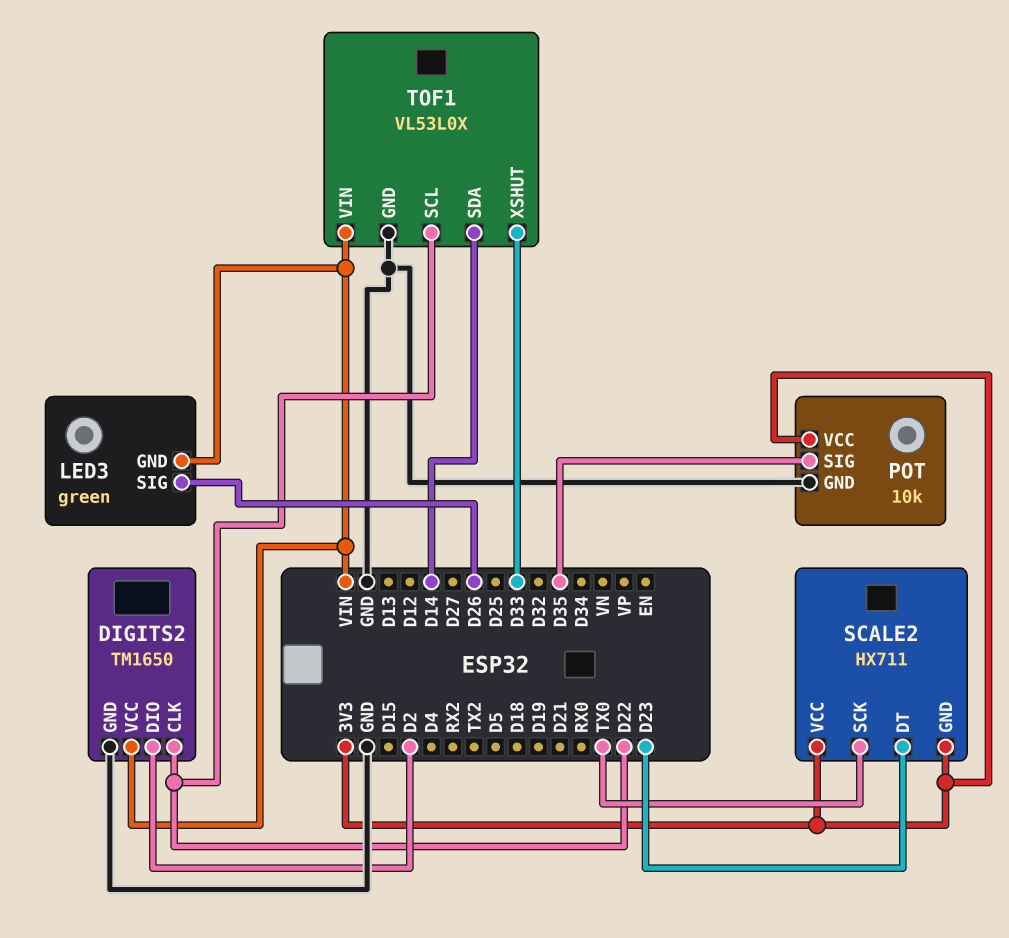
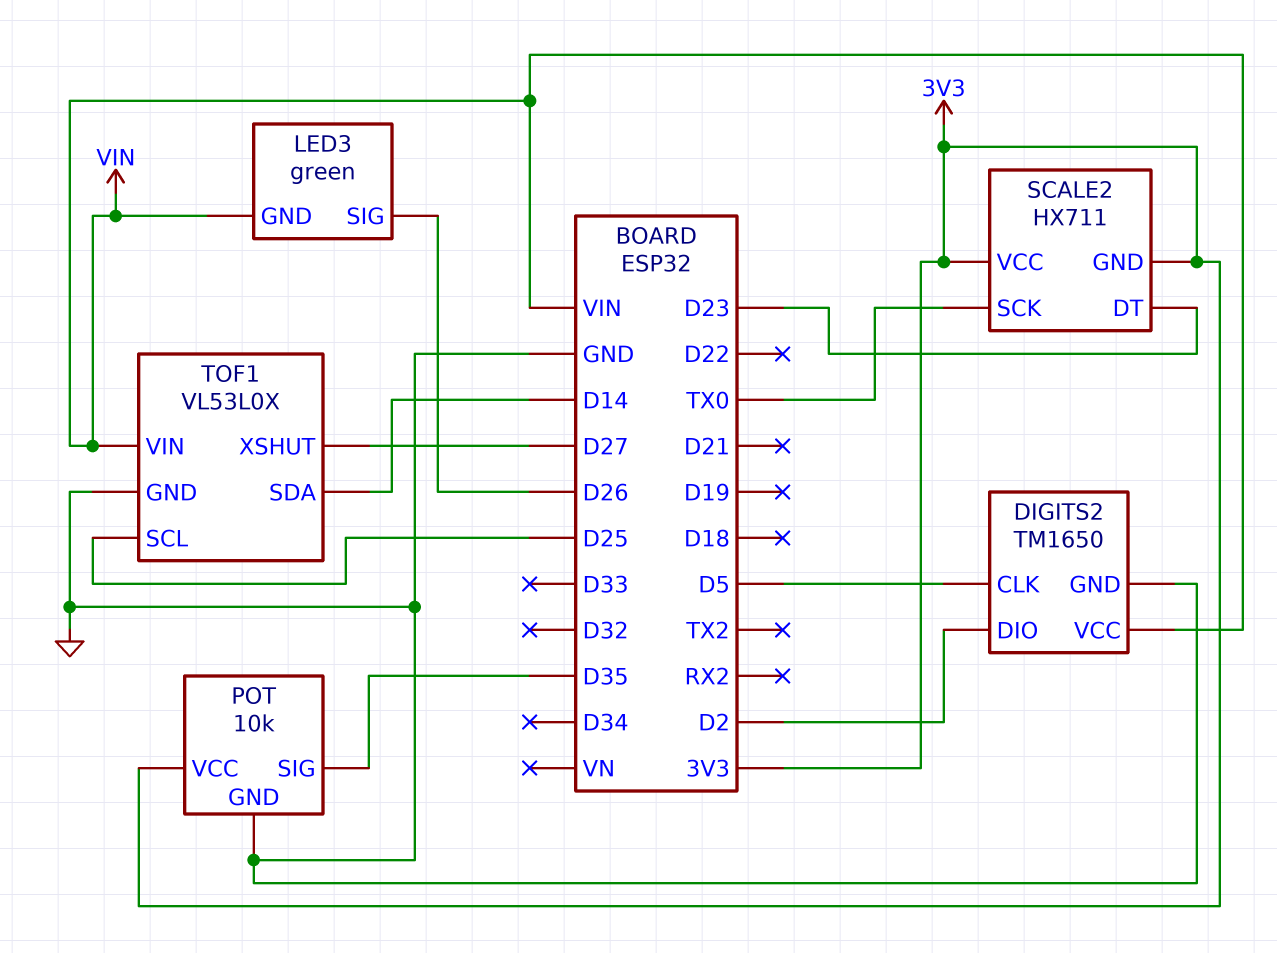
DIGITS2 pin CLK: D22 -> D5
TOF1 pin SCL: D22 -> D25
TOF1 pin XSHUT: D33 -> D27

